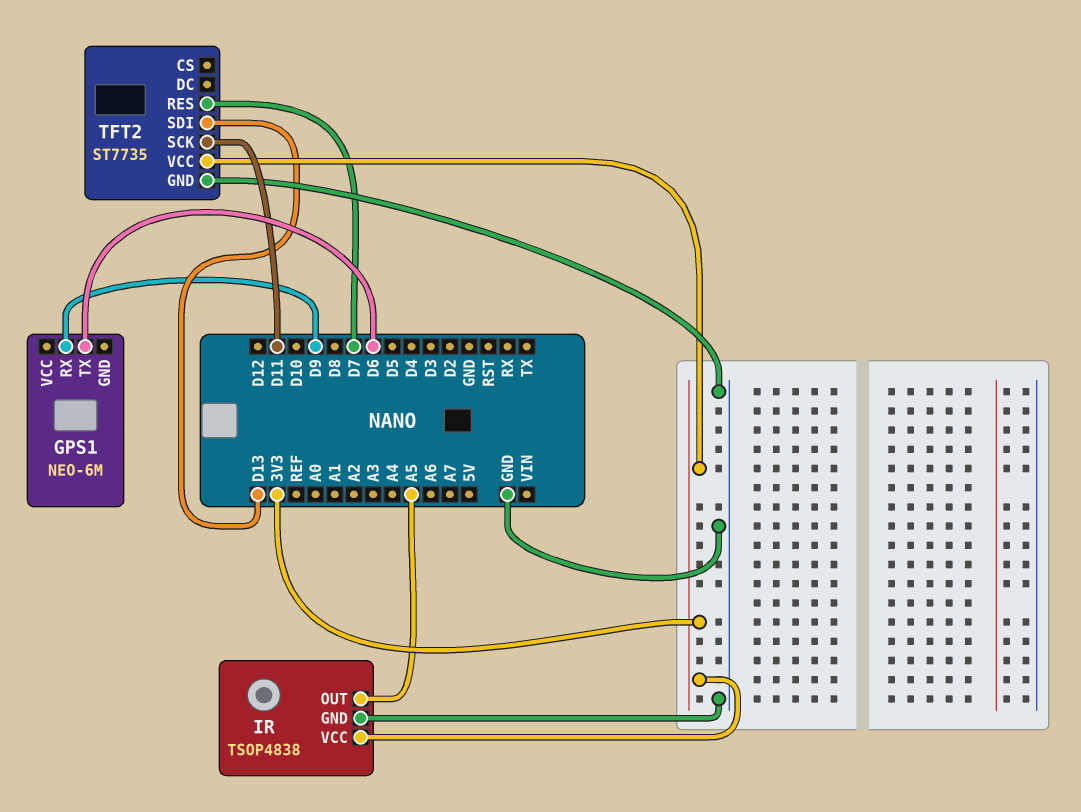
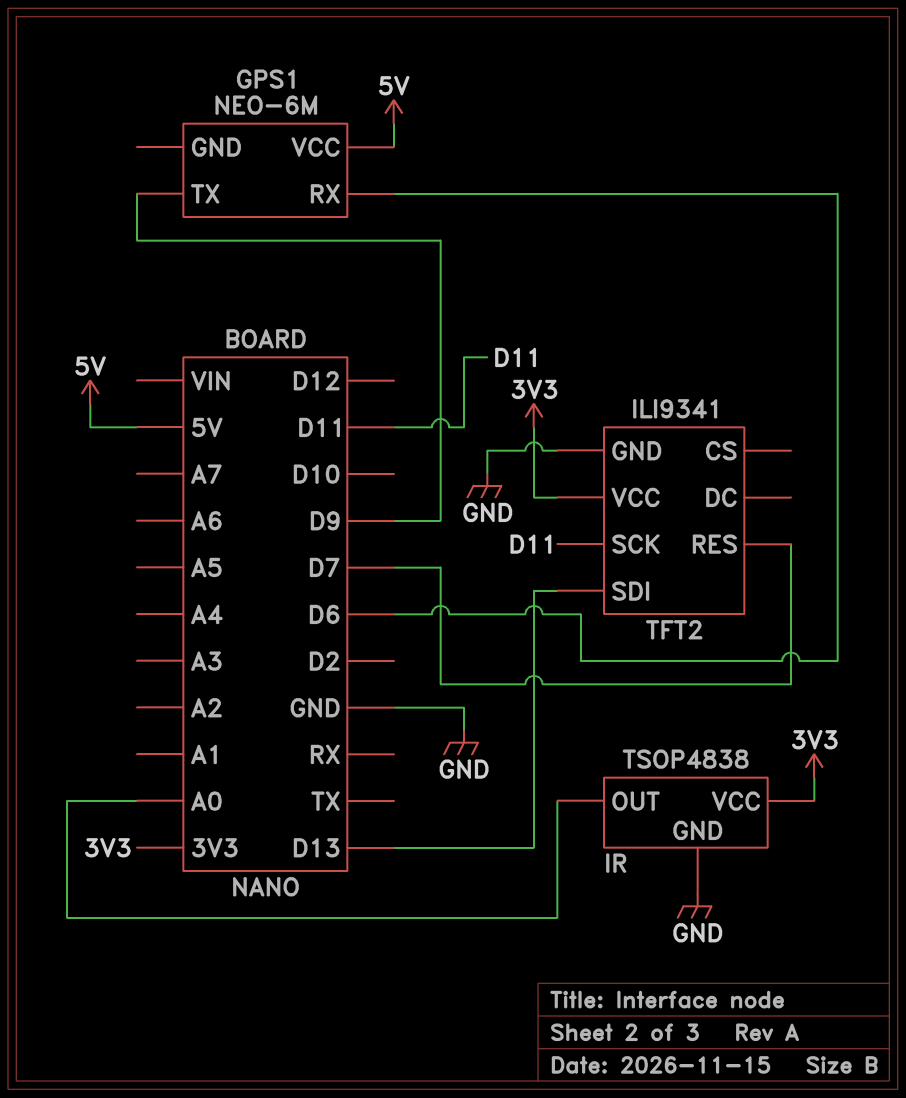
GPS1 pin RX: D9 -> D6
GPS1 pin TX: D6 -> D9
GPS1 pin VCC: none -> 5V
IR pin OUT: A5 -> A0
TFT2: ST7735 -> ILI9341

